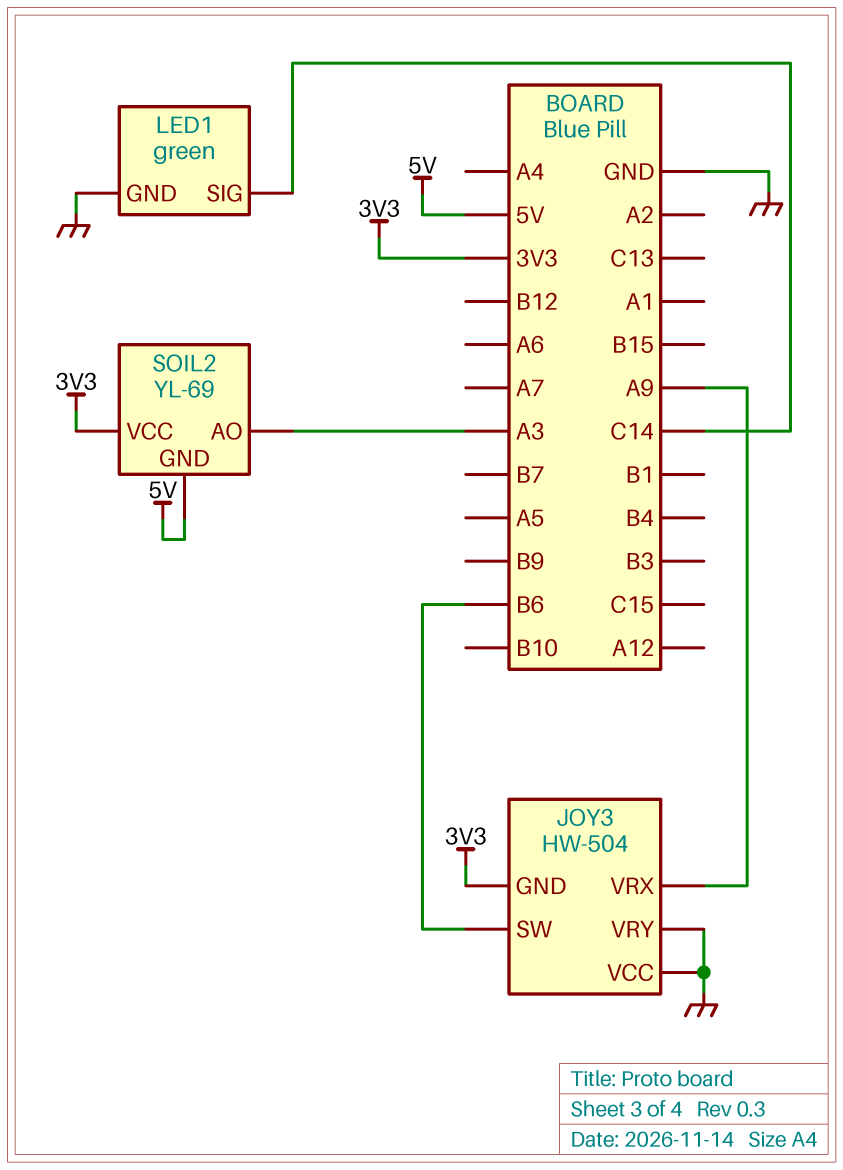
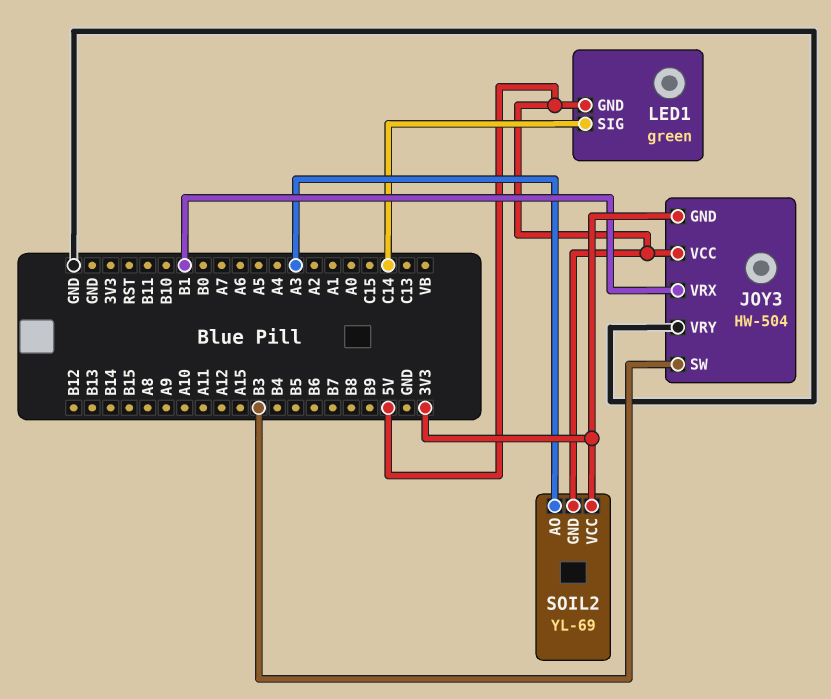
JOY3 pin SW: B6 -> B3
JOY3 pin VCC: GND -> 5V
JOY3 pin VRX: A9 -> B1
LED1 pin GND: GND -> 5V

